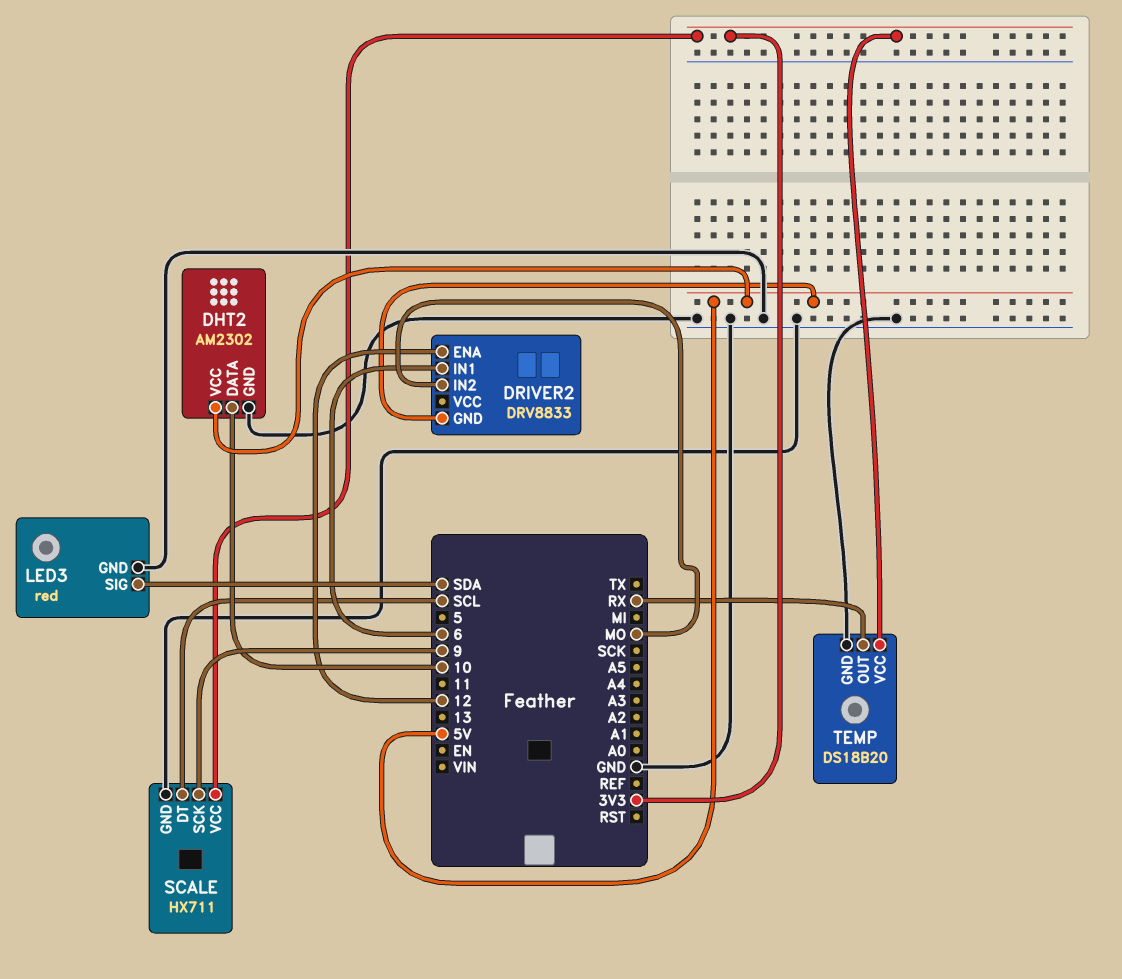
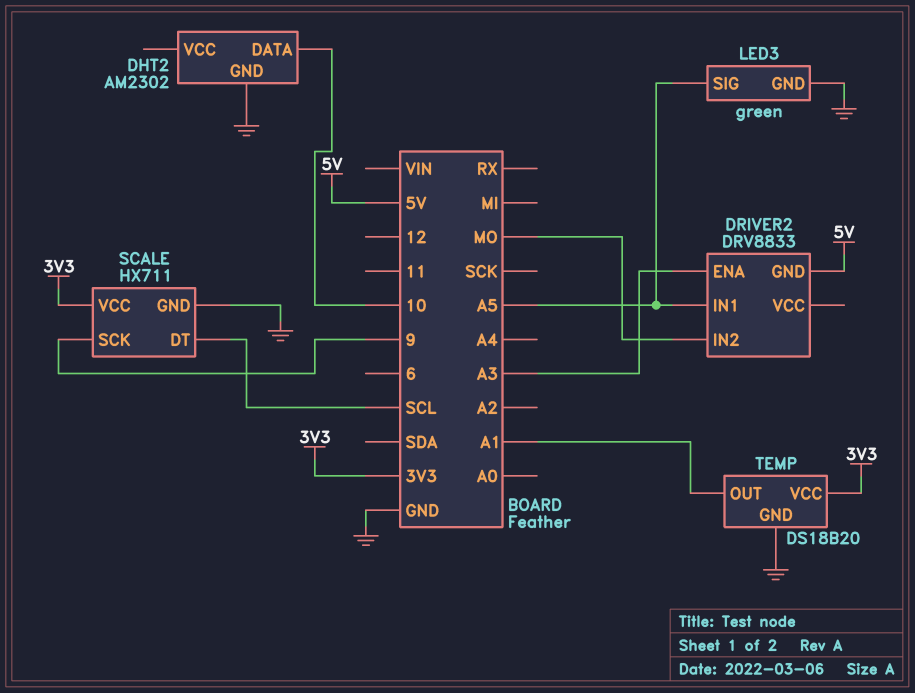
DHT2 pin VCC: 5V -> none
DRIVER2 pin ENA: 12 -> A3
DRIVER2 pin IN1: 6 -> A5
LED3: red -> green
LED3 pin SIG: SDA -> A5
TEMP pin OUT: RX -> A1

